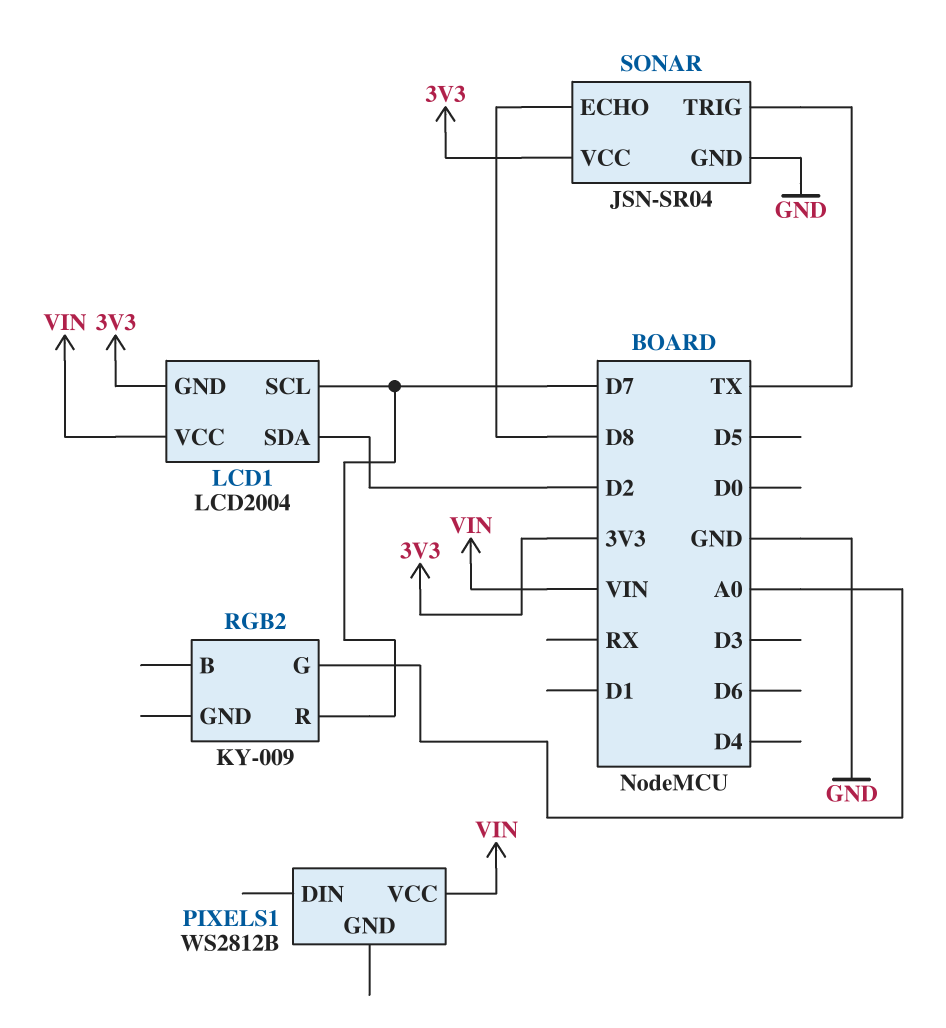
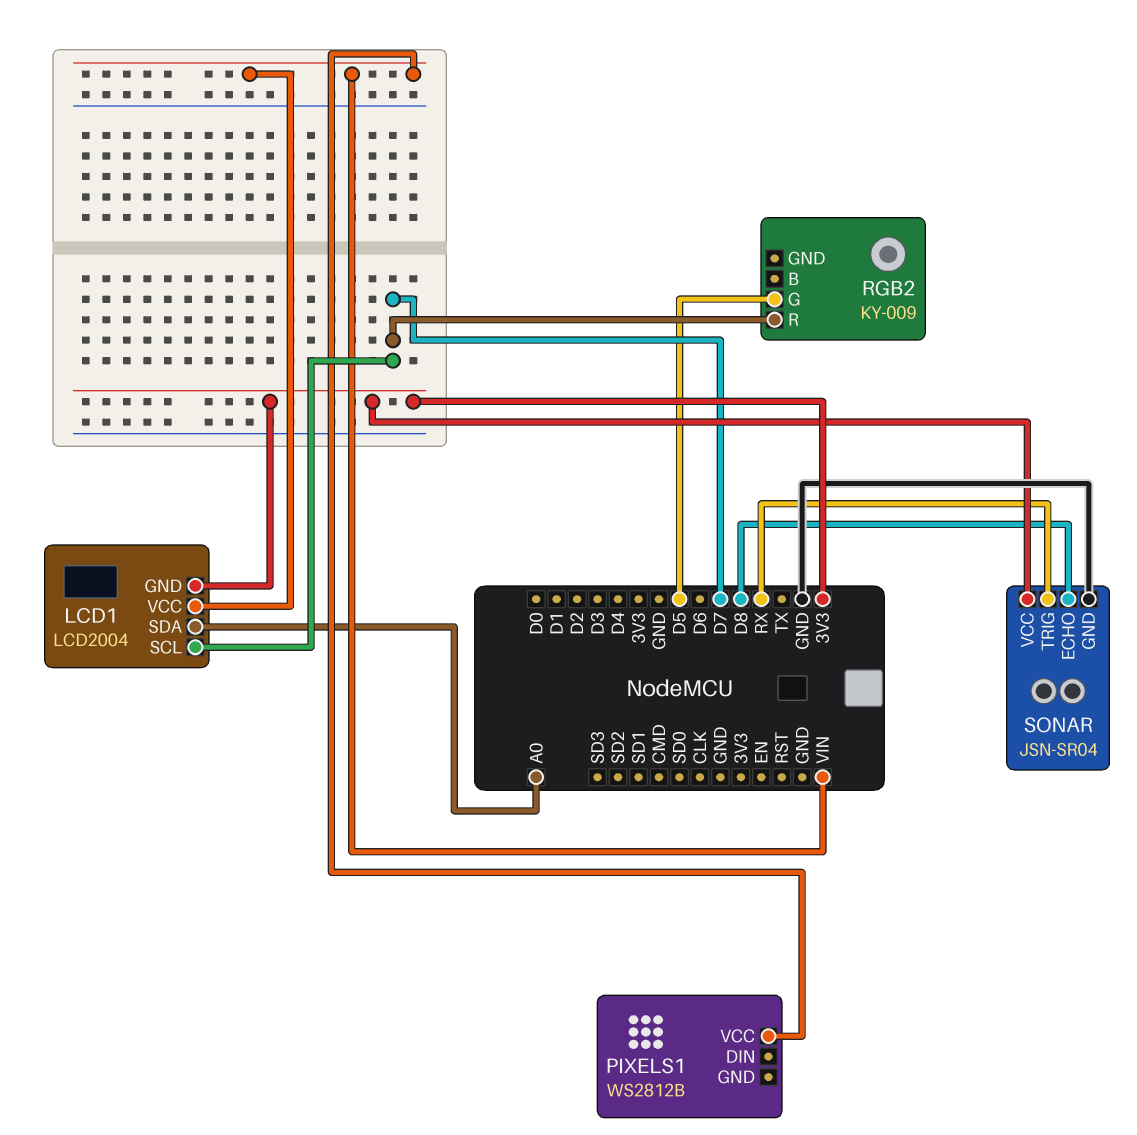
LCD1 pin SDA: D2 -> A0
RGB2 pin G: A0 -> D5
SONAR pin TRIG: TX -> RX

